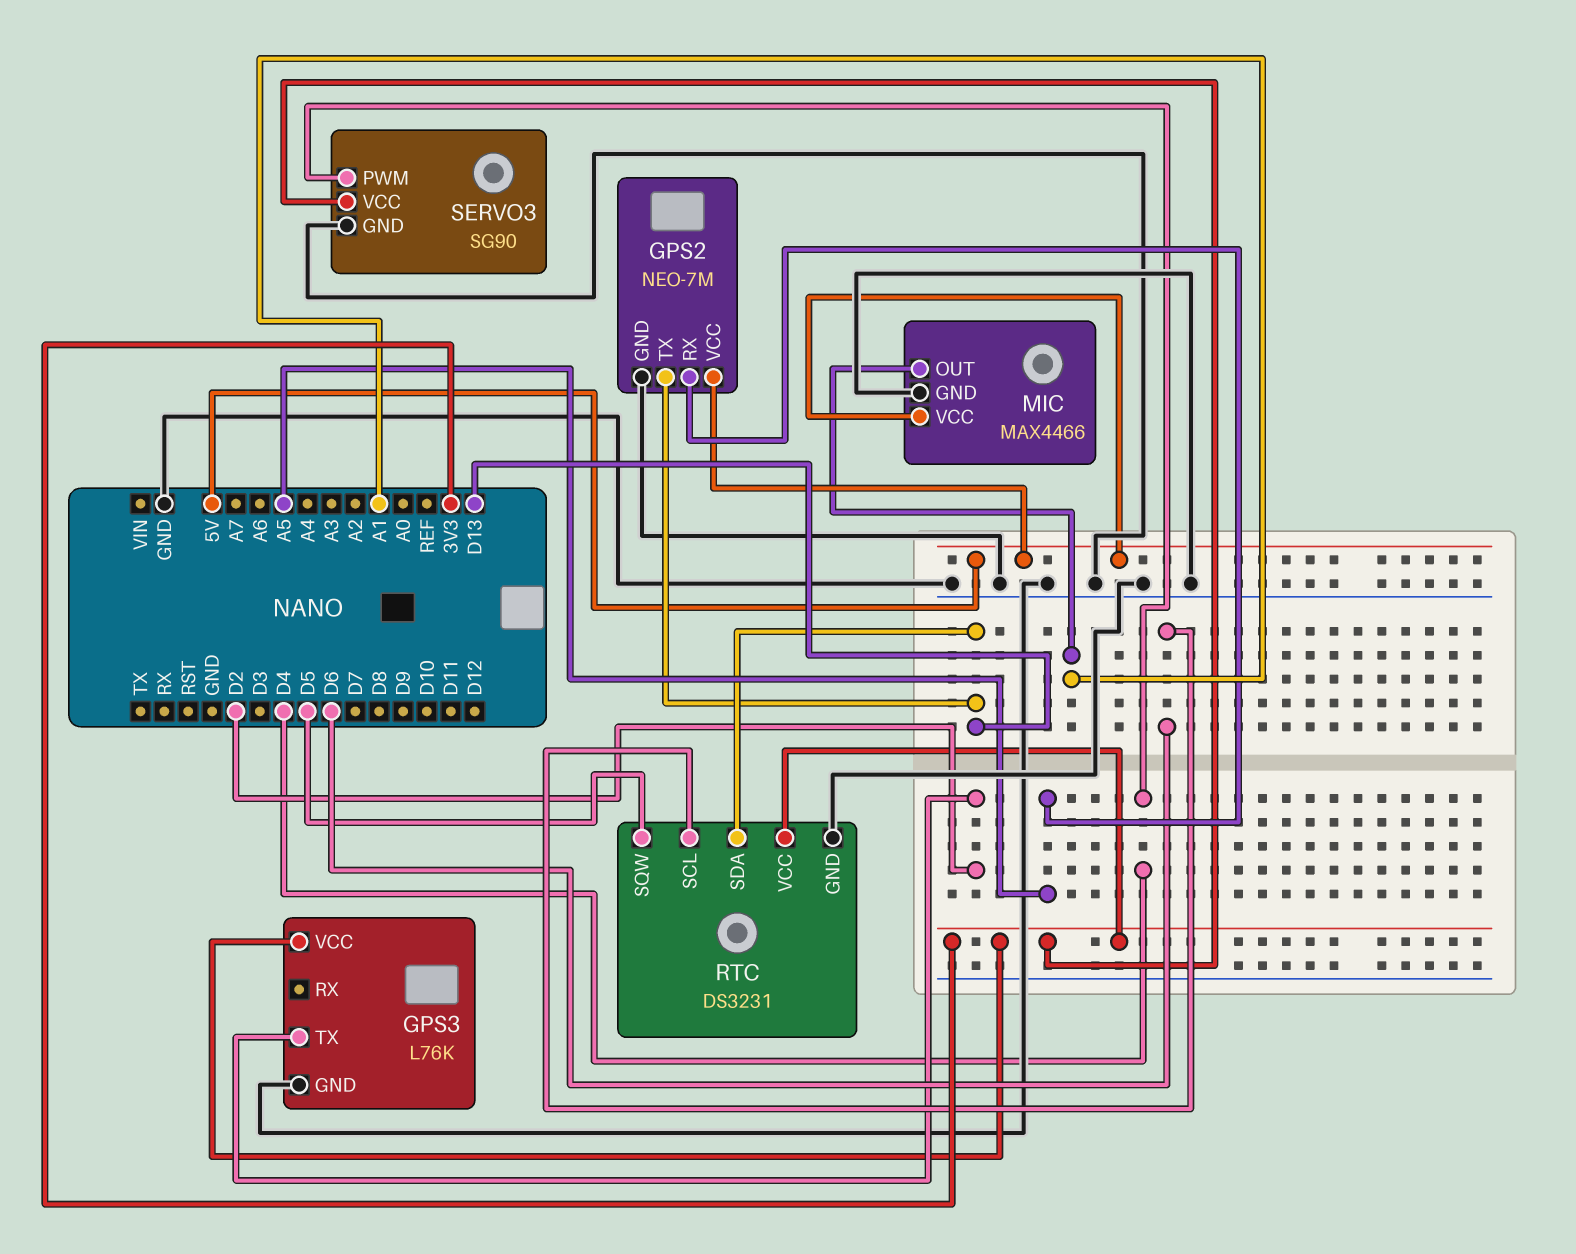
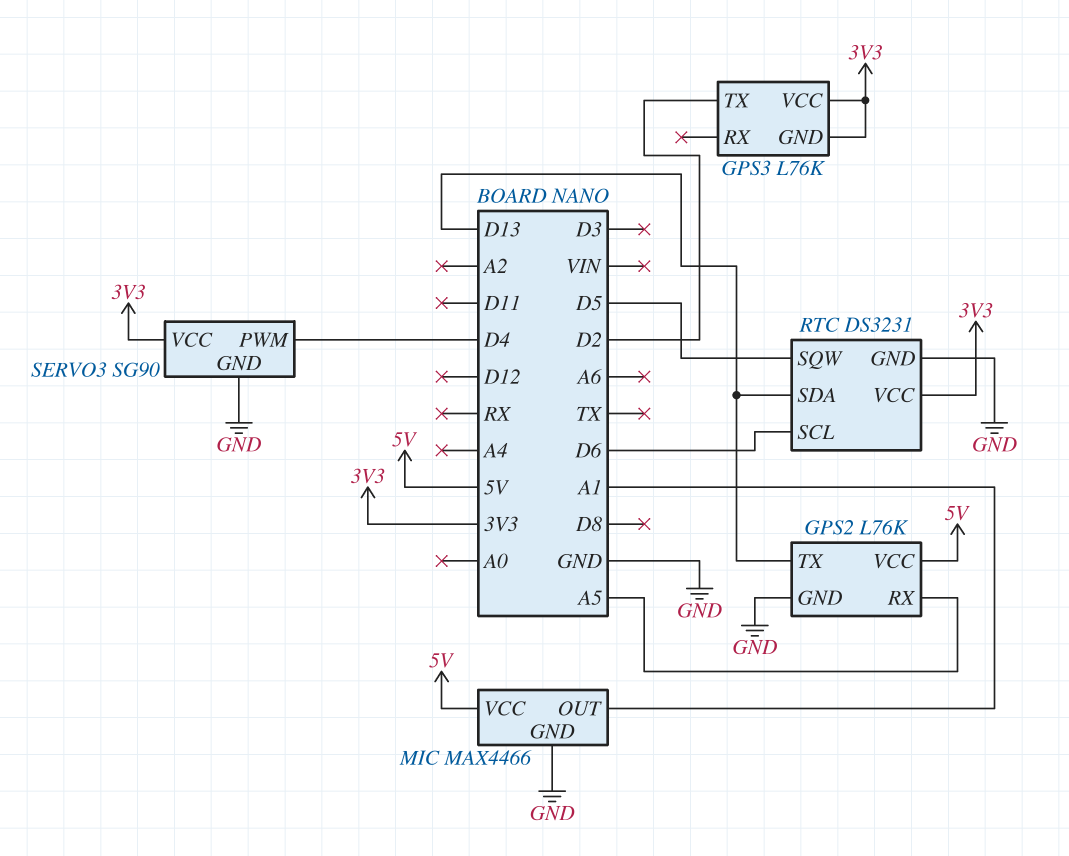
GPS2: NEO-7M -> L76K
GPS3 pin GND: GND -> 3V3

